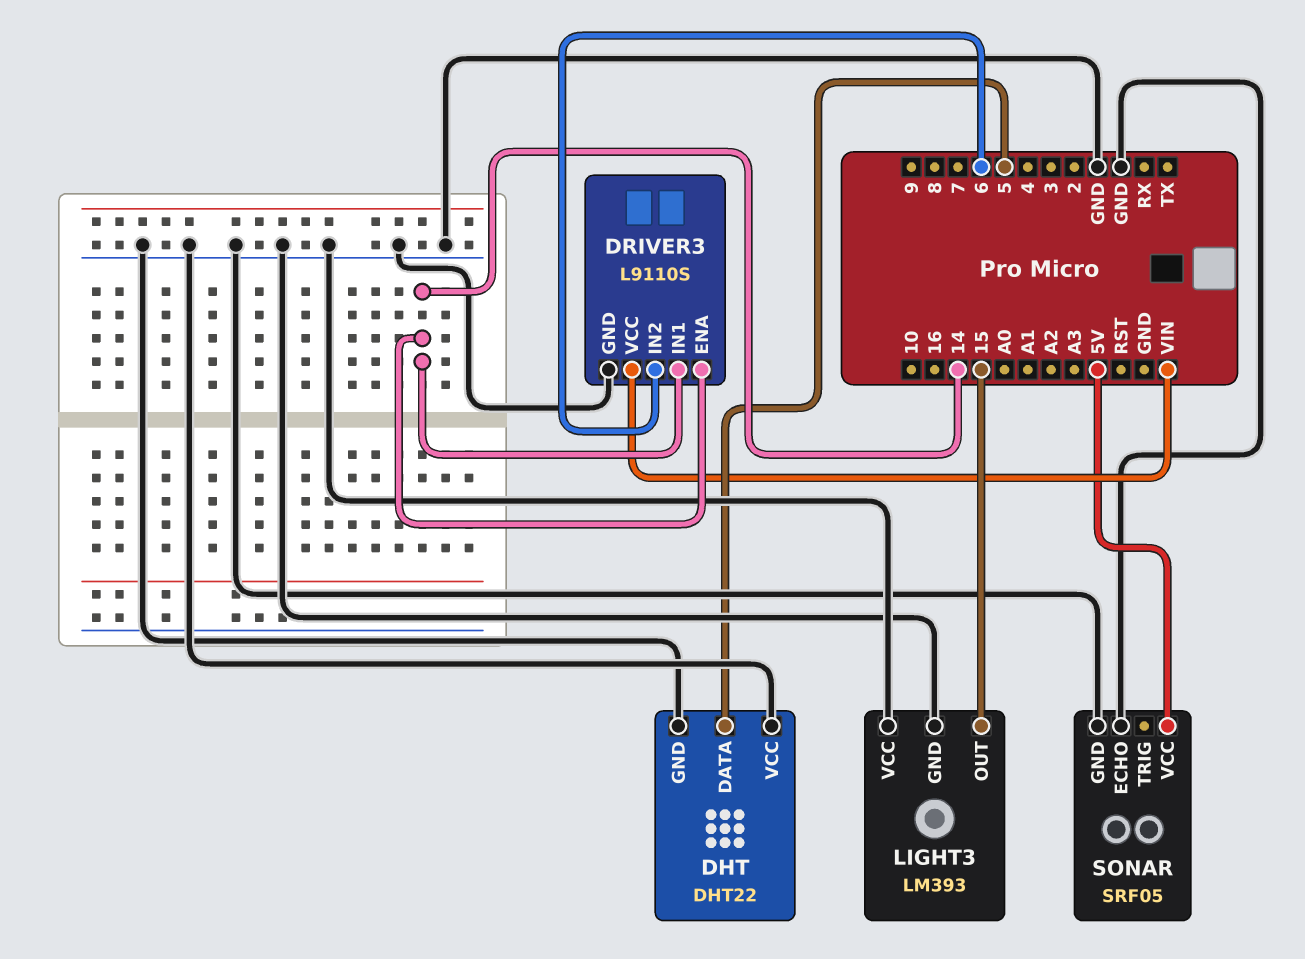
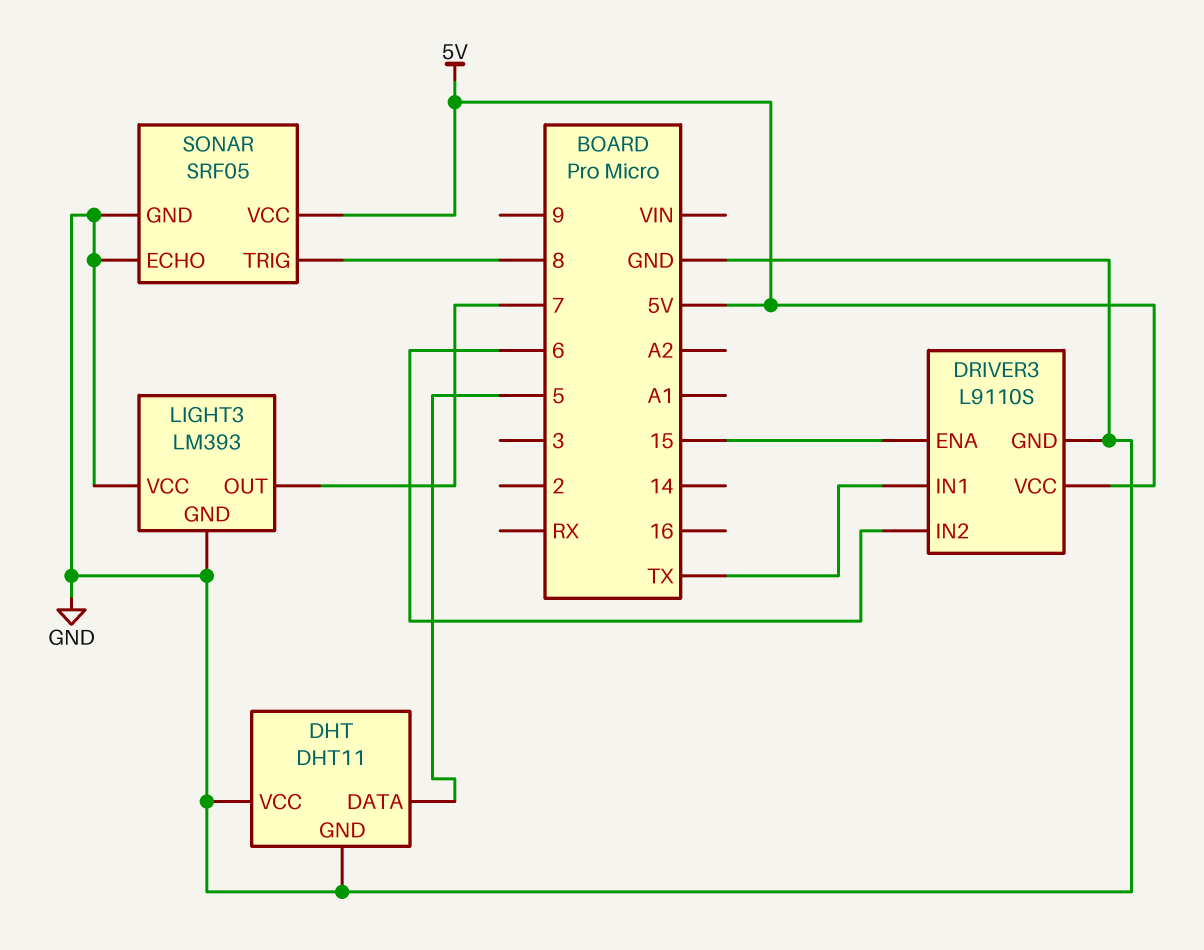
DHT: DHT22 -> DHT11
DRIVER3 pin ENA: 14 -> 15
DRIVER3 pin IN1: 14 -> TX
DRIVER3 pin VCC: VIN -> 5V
LIGHT3 pin OUT: 15 -> 7
SONAR pin TRIG: none -> 8

